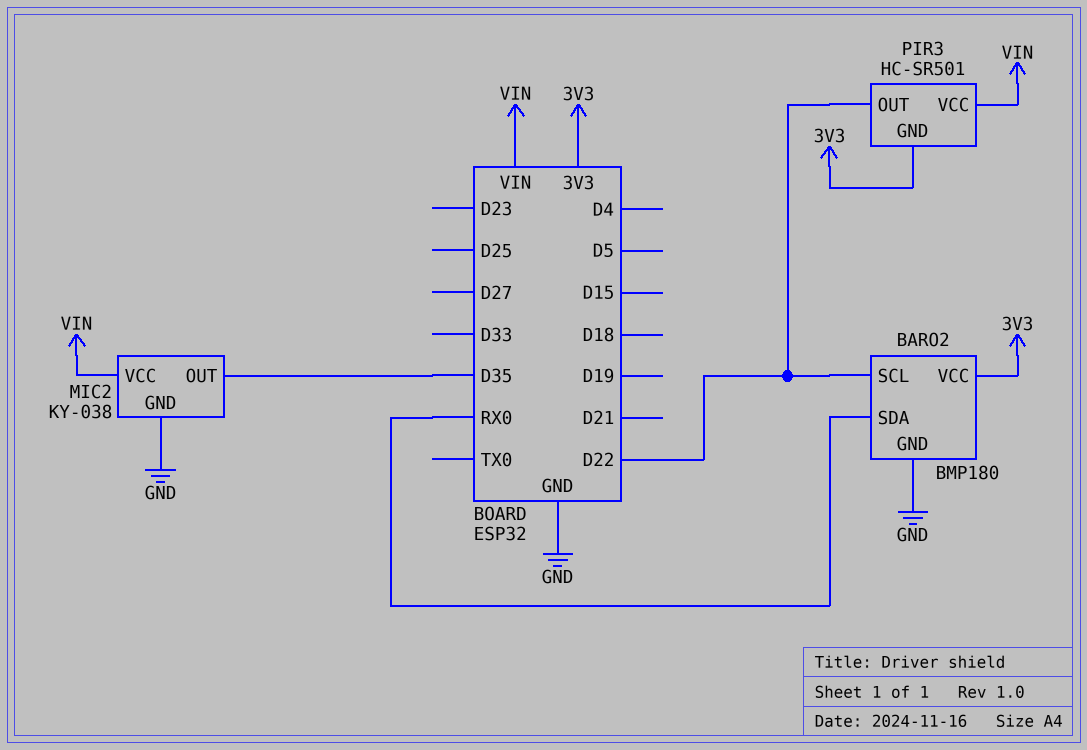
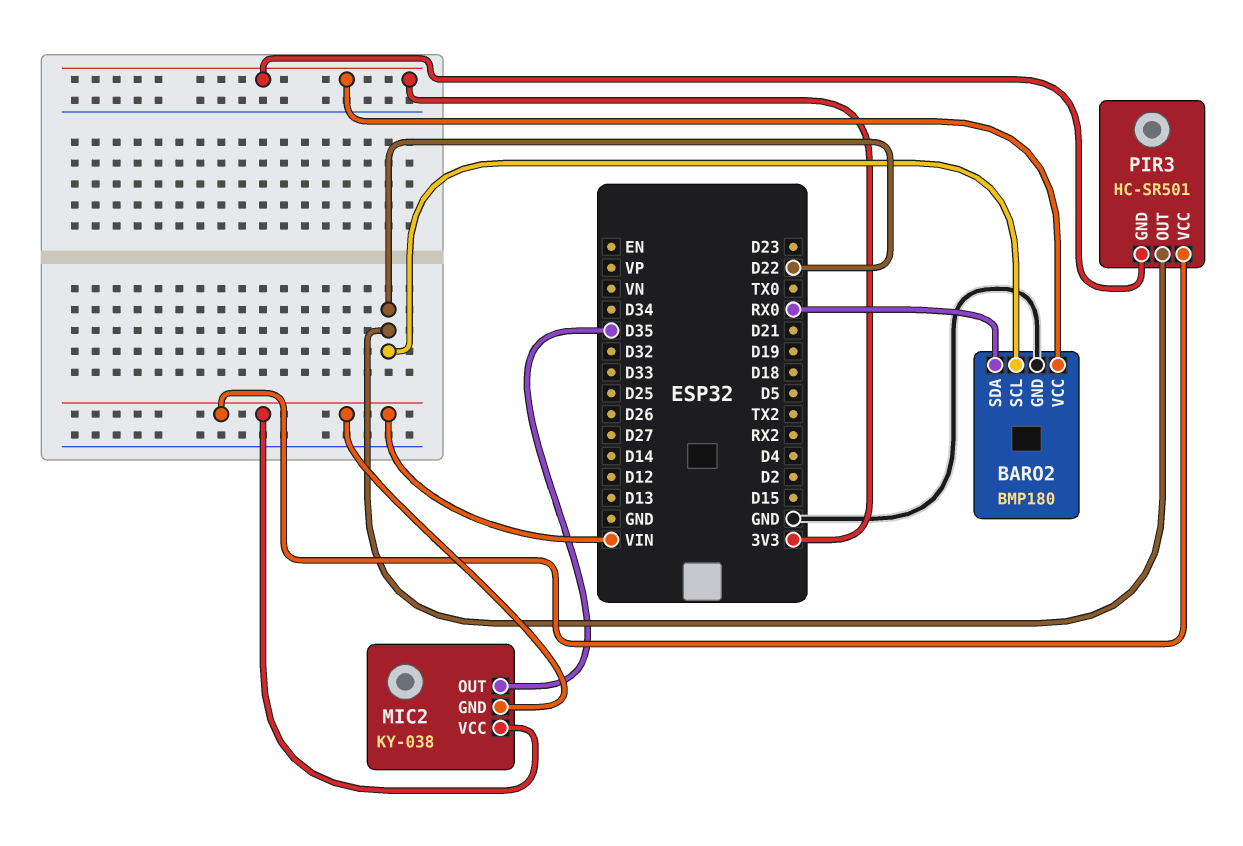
MIC2 pin GND: GND -> VIN

